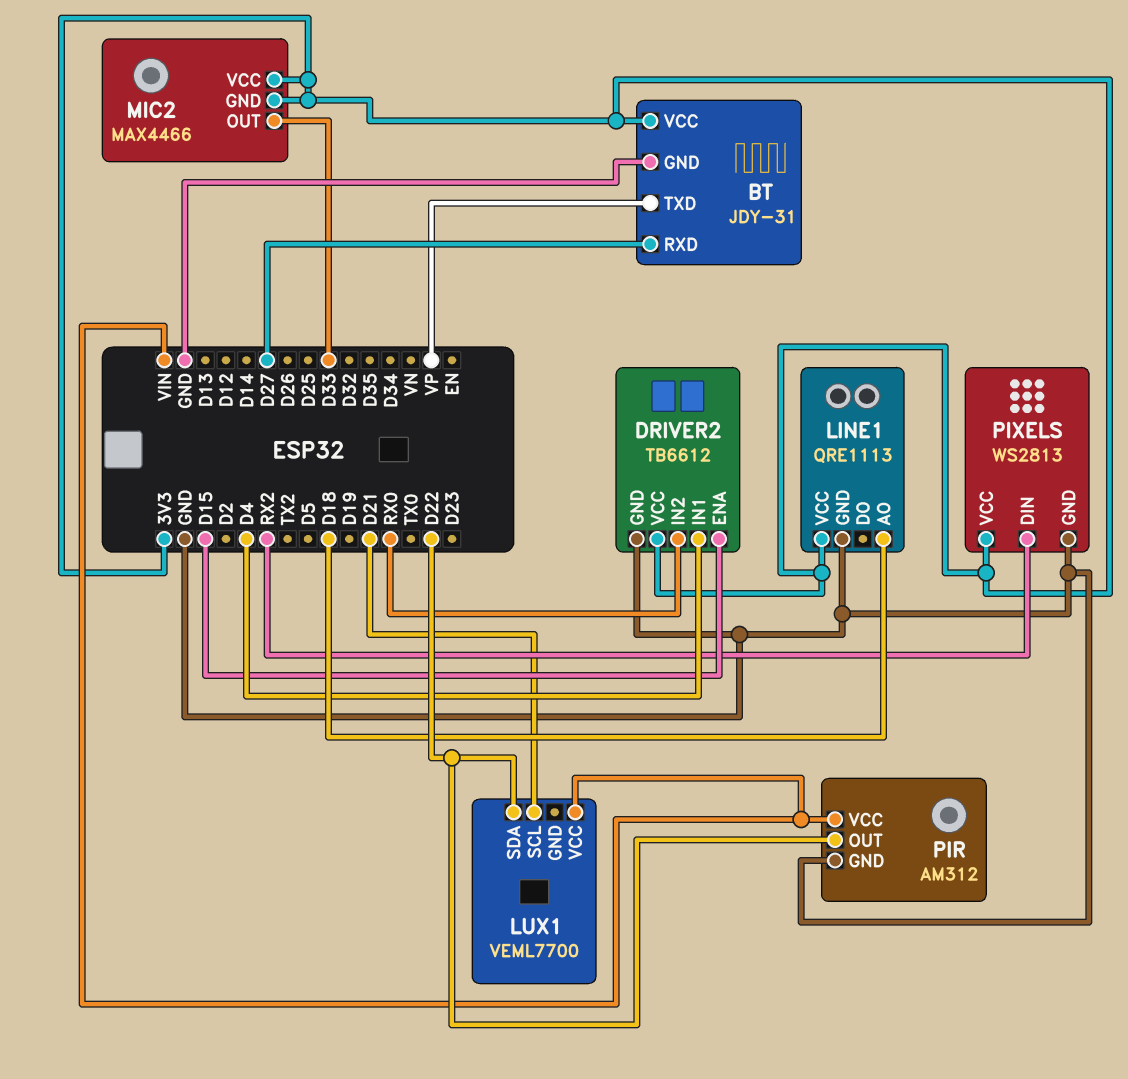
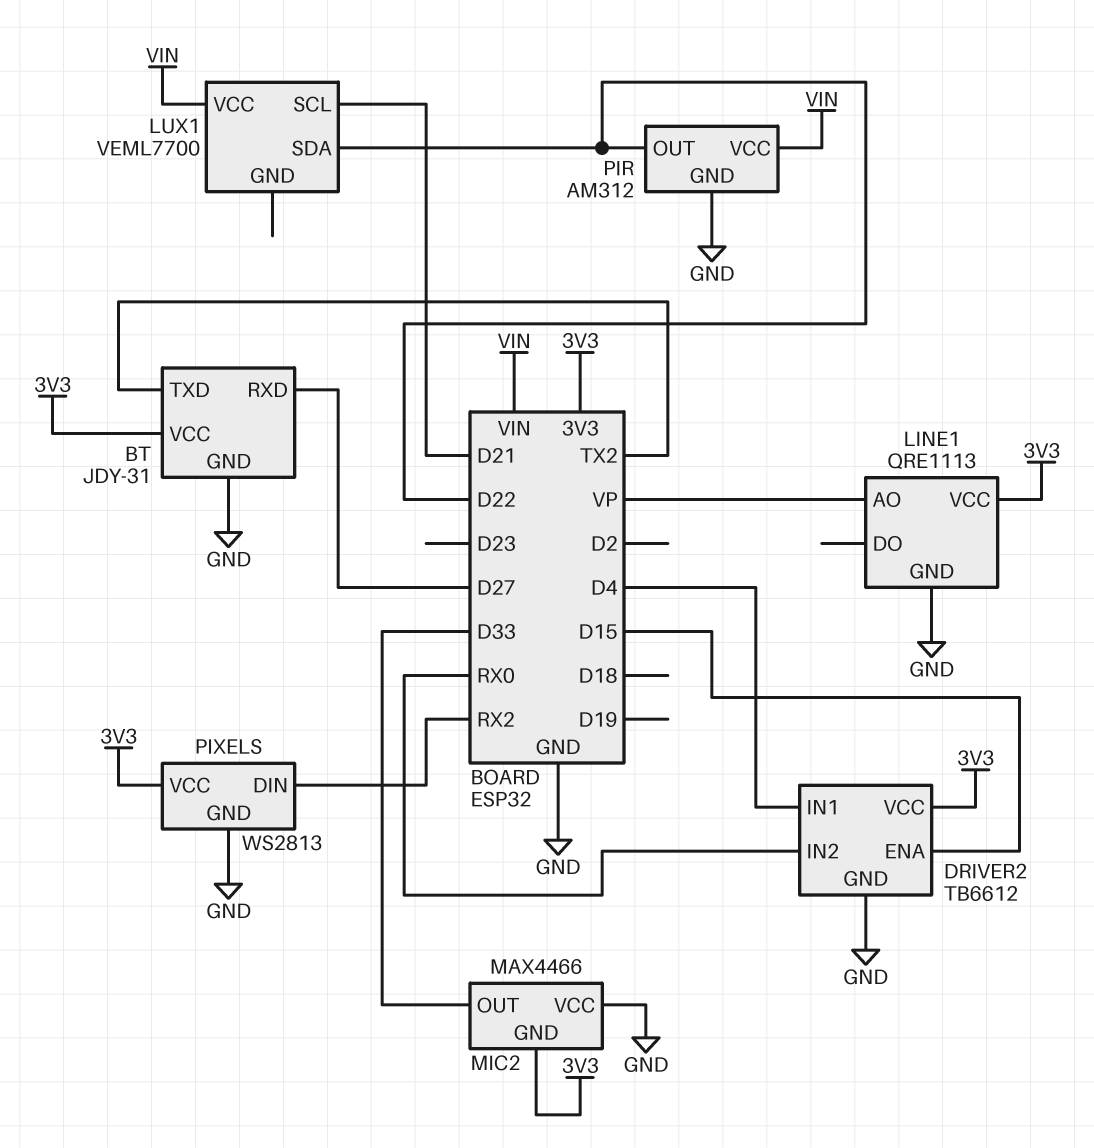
BT pin TXD: VP -> TX2
LINE1 pin AO: D18 -> VP
MIC2 pin VCC: 3V3 -> GND

